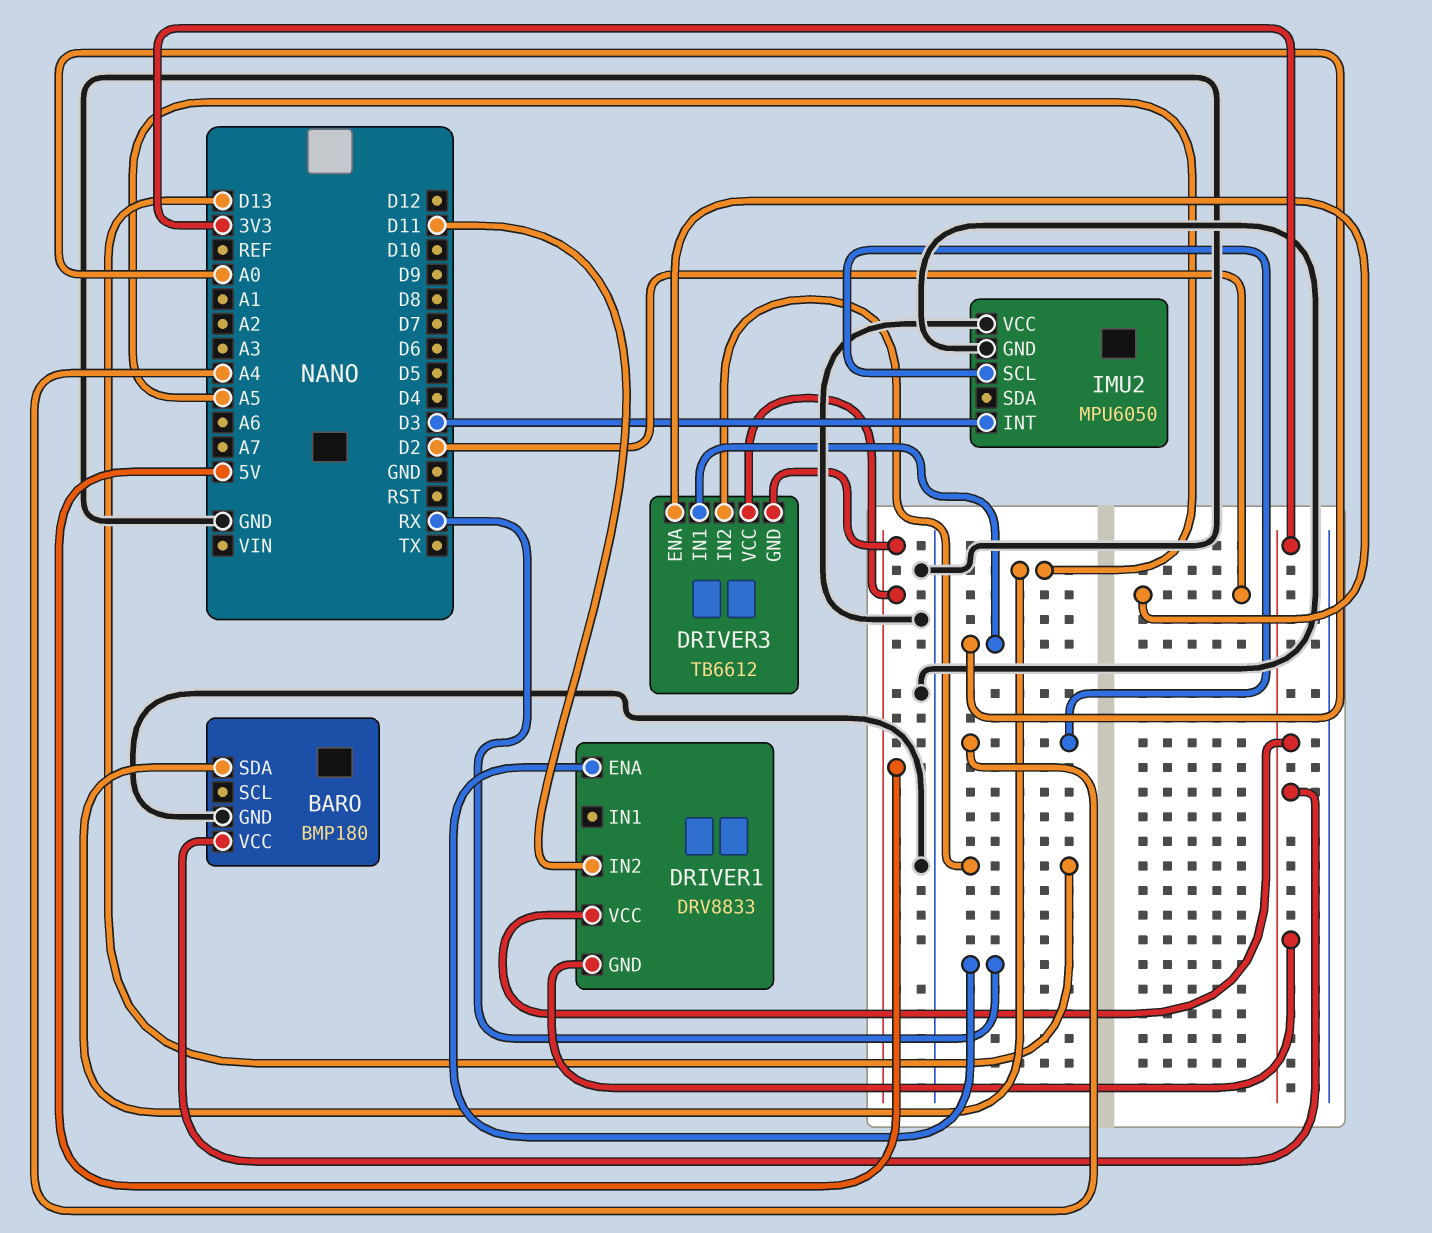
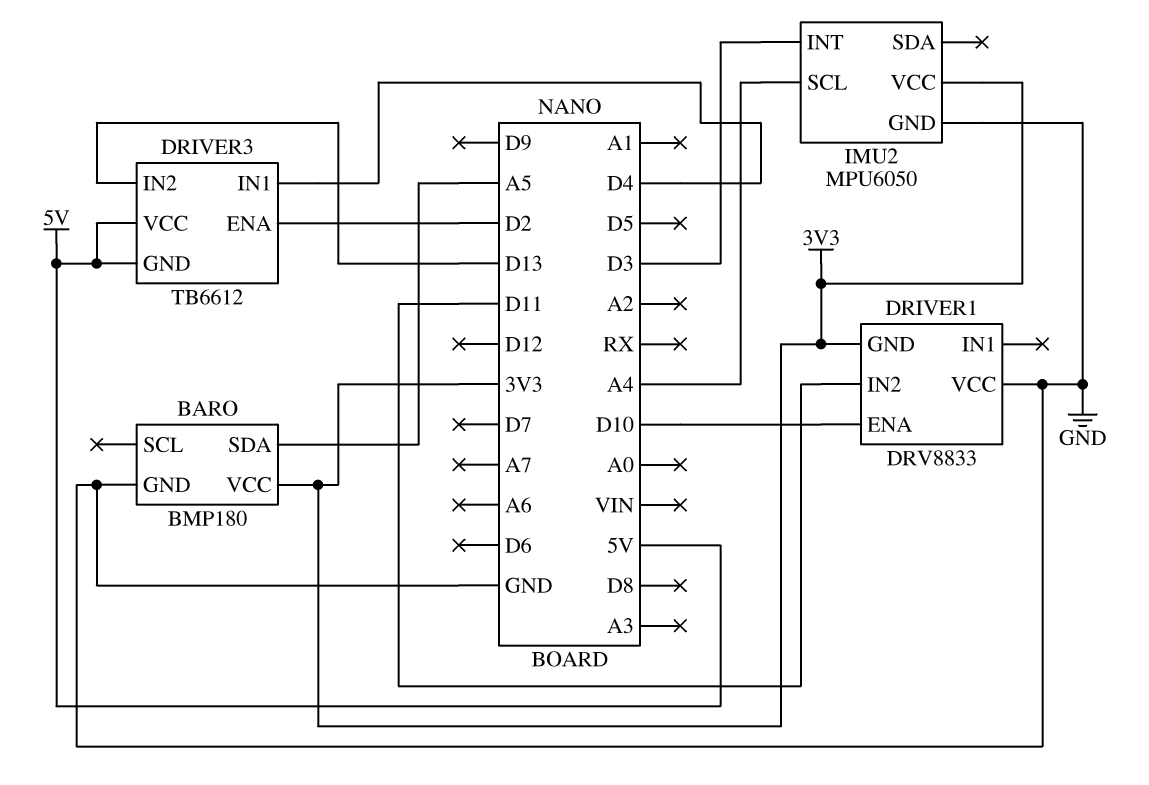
DRIVER1 pin ENA: RX -> D10
DRIVER1 pin VCC: 3V3 -> GND
DRIVER3 pin IN1: A0 -> D4
IMU2 pin VCC: GND -> 3V3

